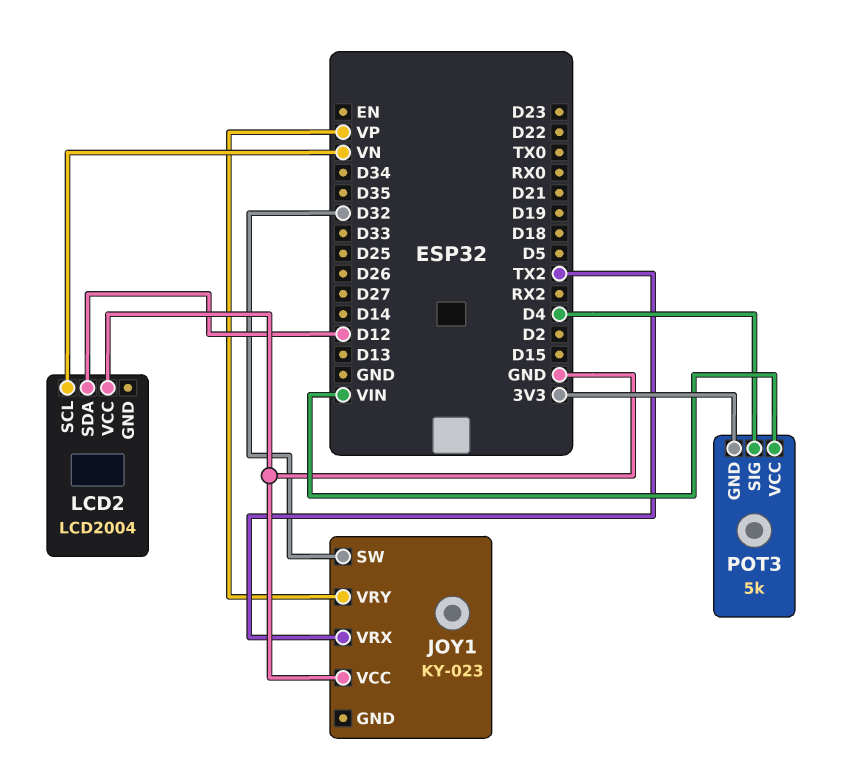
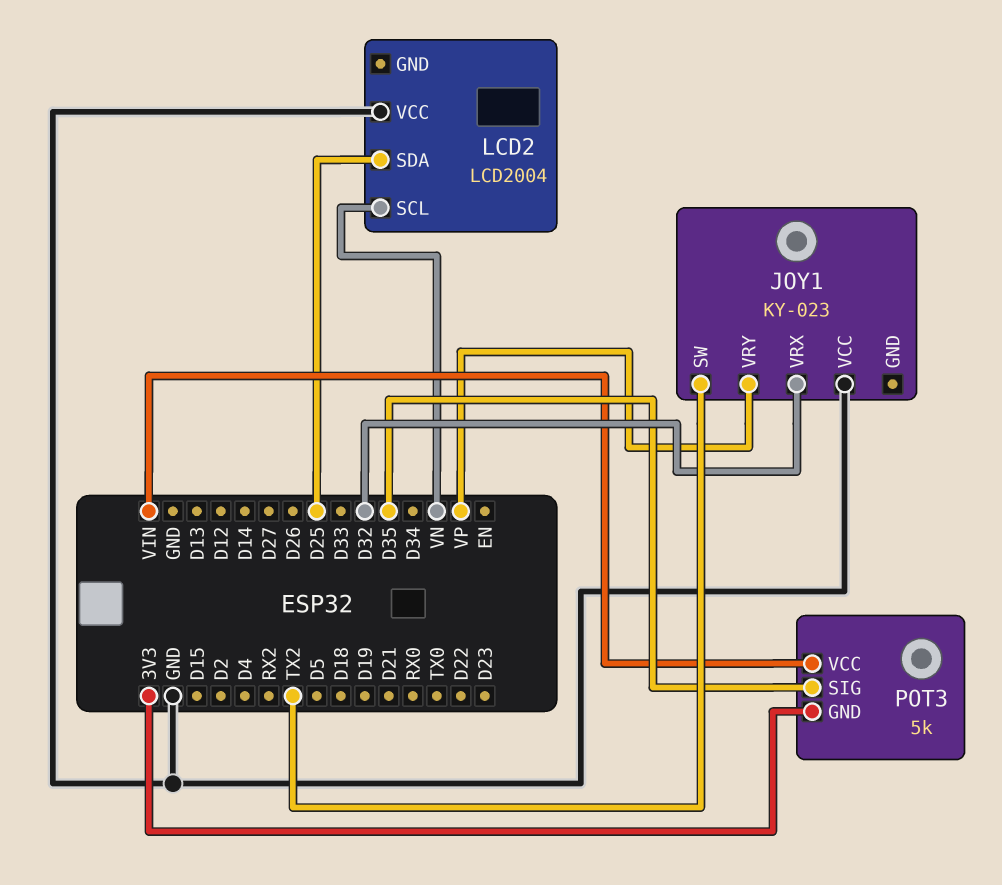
JOY1 pin SW: D32 -> TX2
JOY1 pin VRX: TX2 -> D32
LCD2 pin SDA: D12 -> D25
POT3 pin SIG: D4 -> D35

